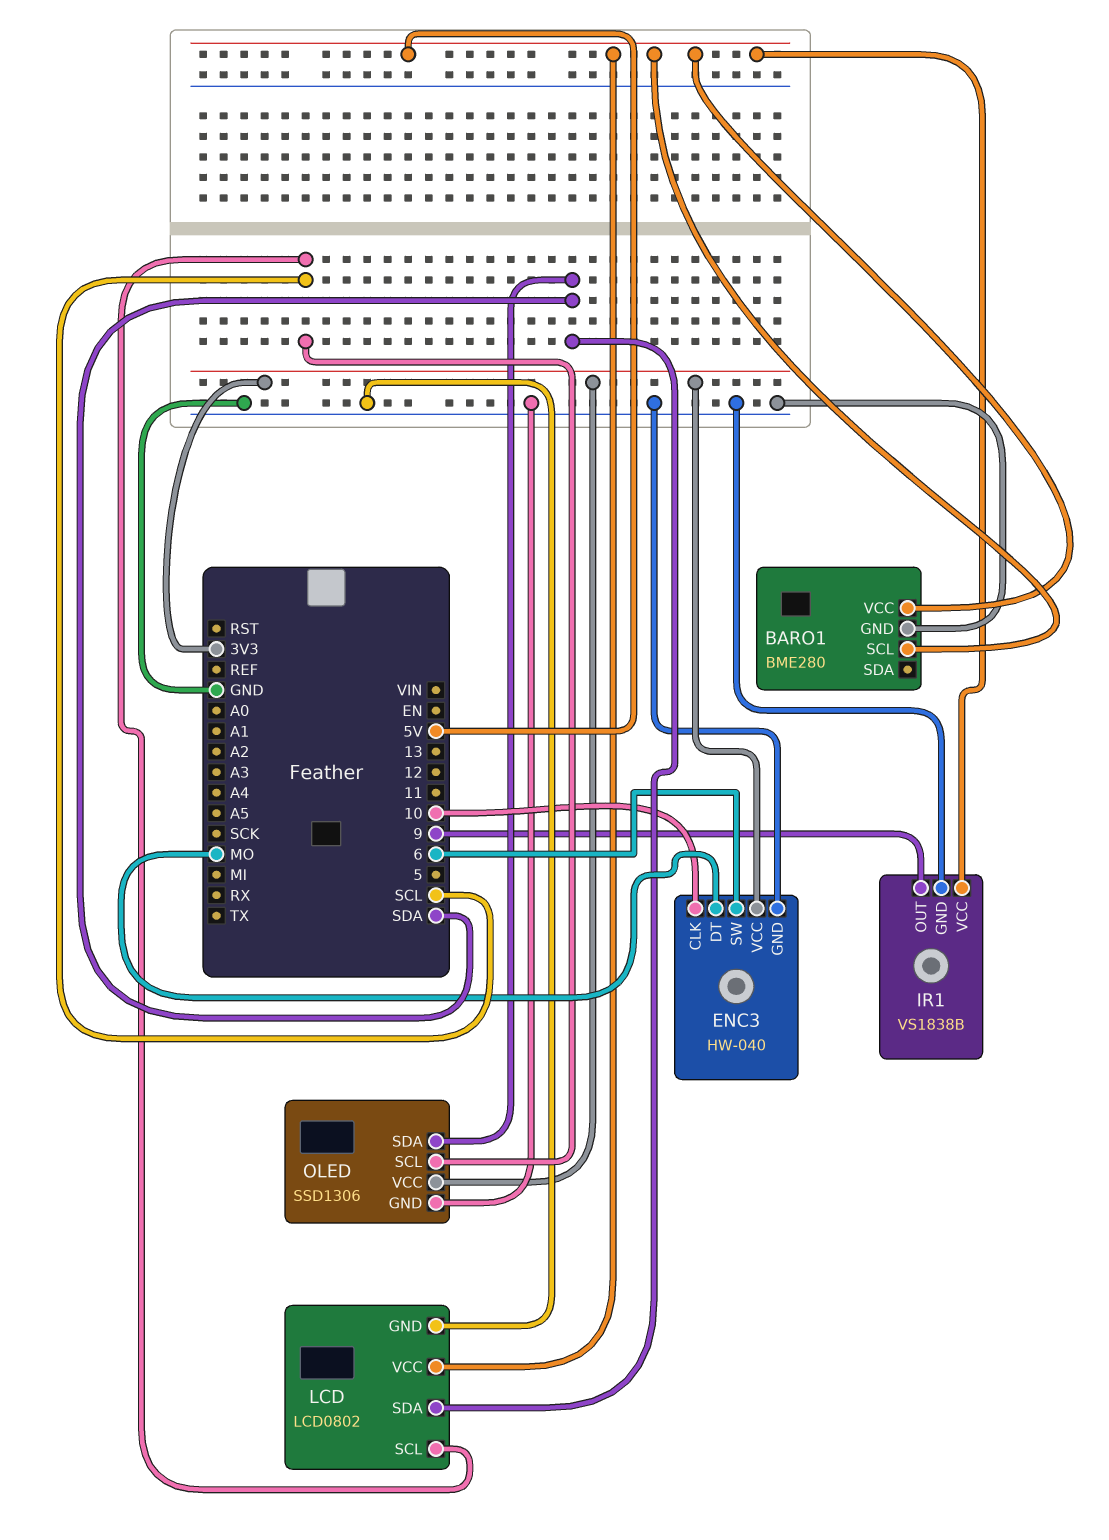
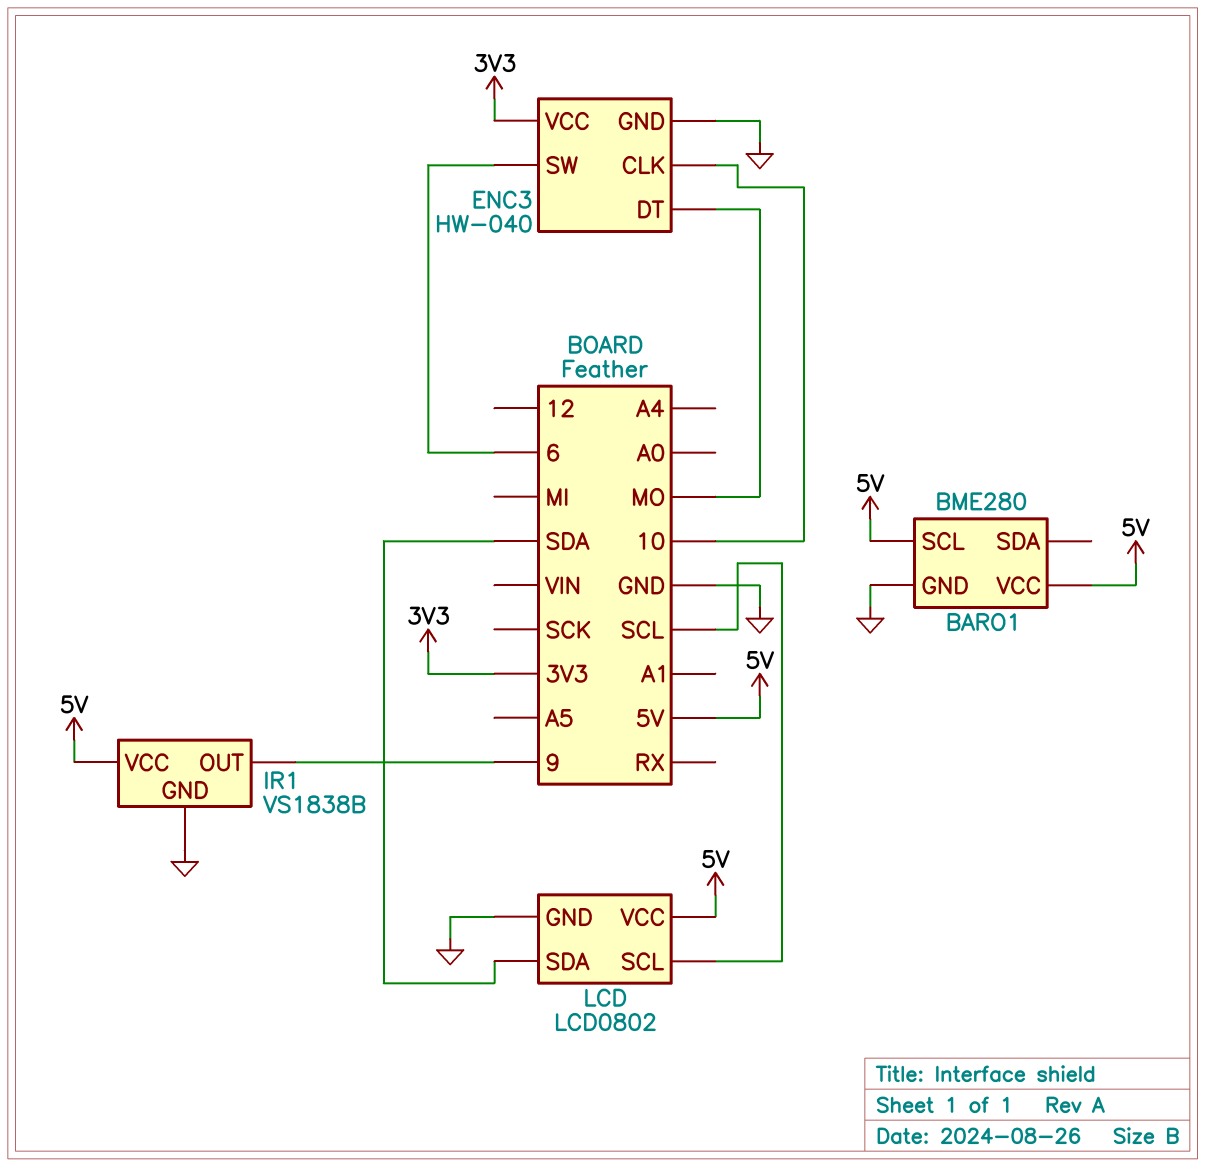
OLED: SSD1306 -> none
OLED pin GND: GND -> none
OLED pin SCL: SCL -> none
OLED pin SDA: SDA -> none
OLED pin VCC: 3V3 -> none

